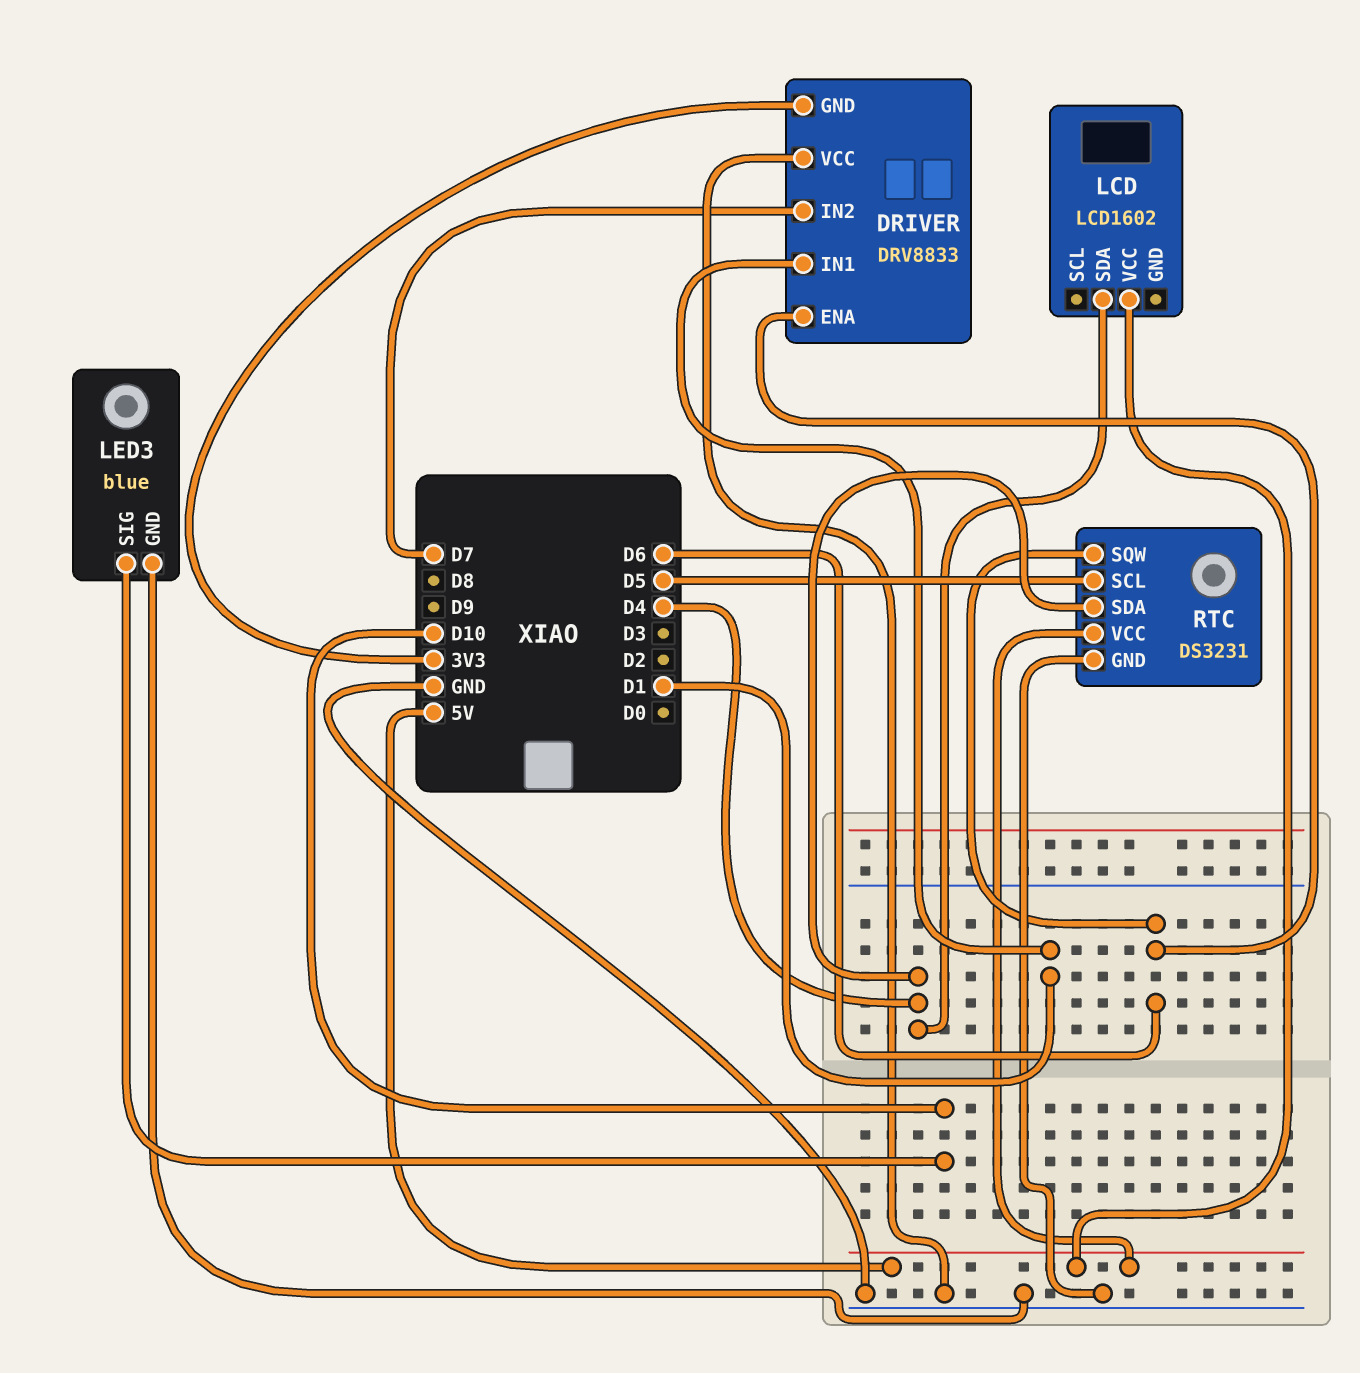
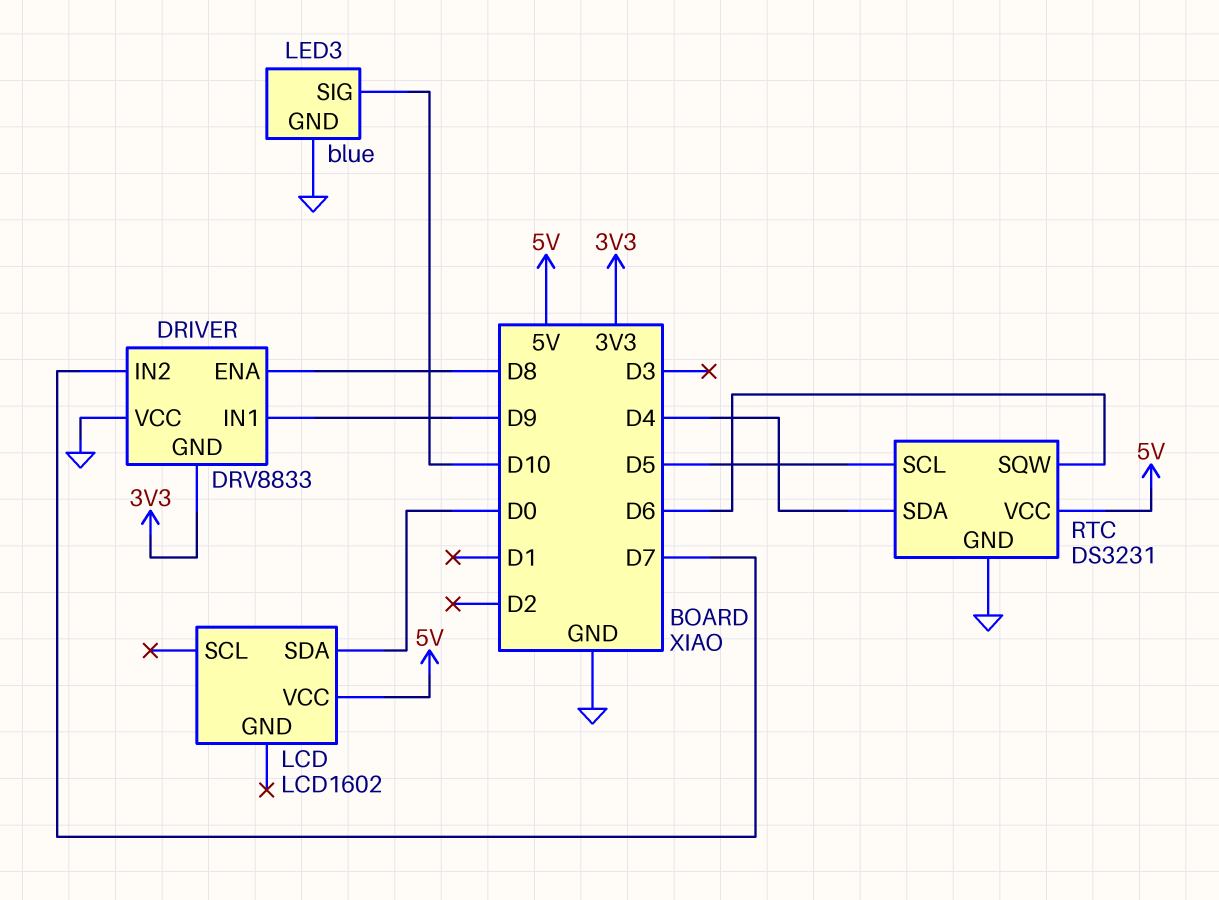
DRIVER pin ENA: D6 -> D8
DRIVER pin IN1: D1 -> D9
LCD pin SDA: D4 -> D0

